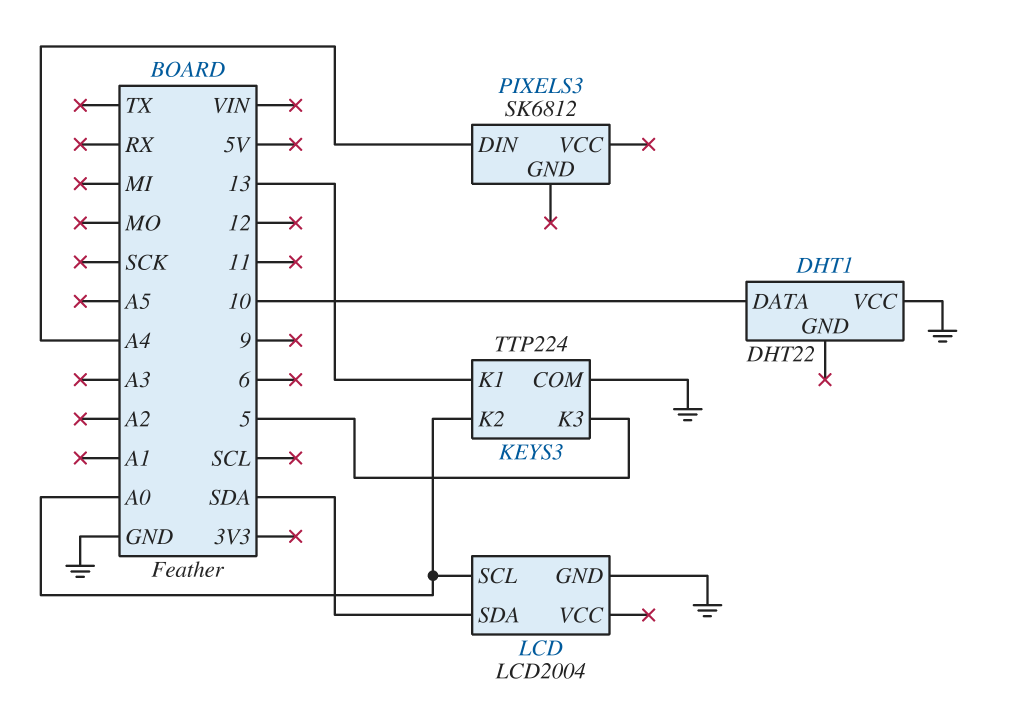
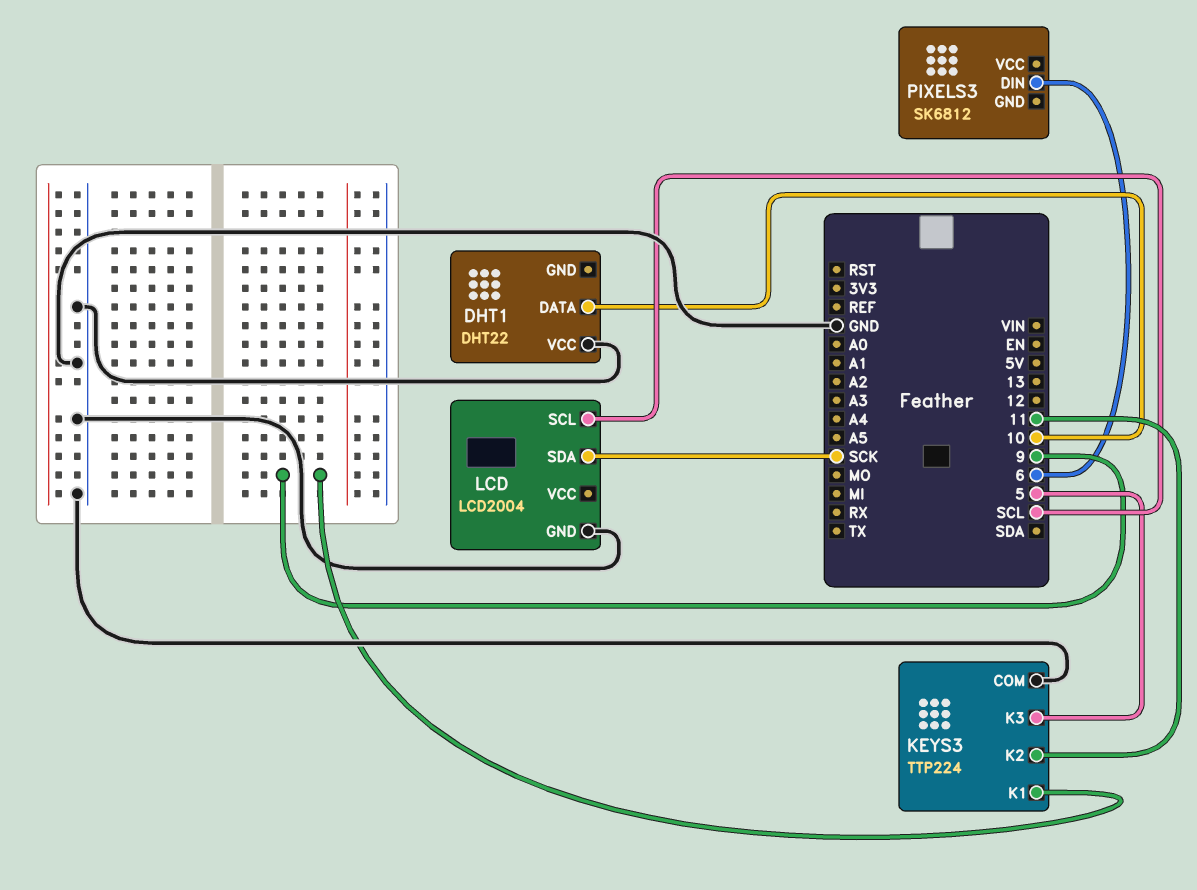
KEYS3 pin K1: 13 -> 9
KEYS3 pin K2: A0 -> 11
LCD pin SCL: A0 -> SCL
LCD pin SDA: SDA -> SCK
PIXELS3 pin DIN: A4 -> 6

